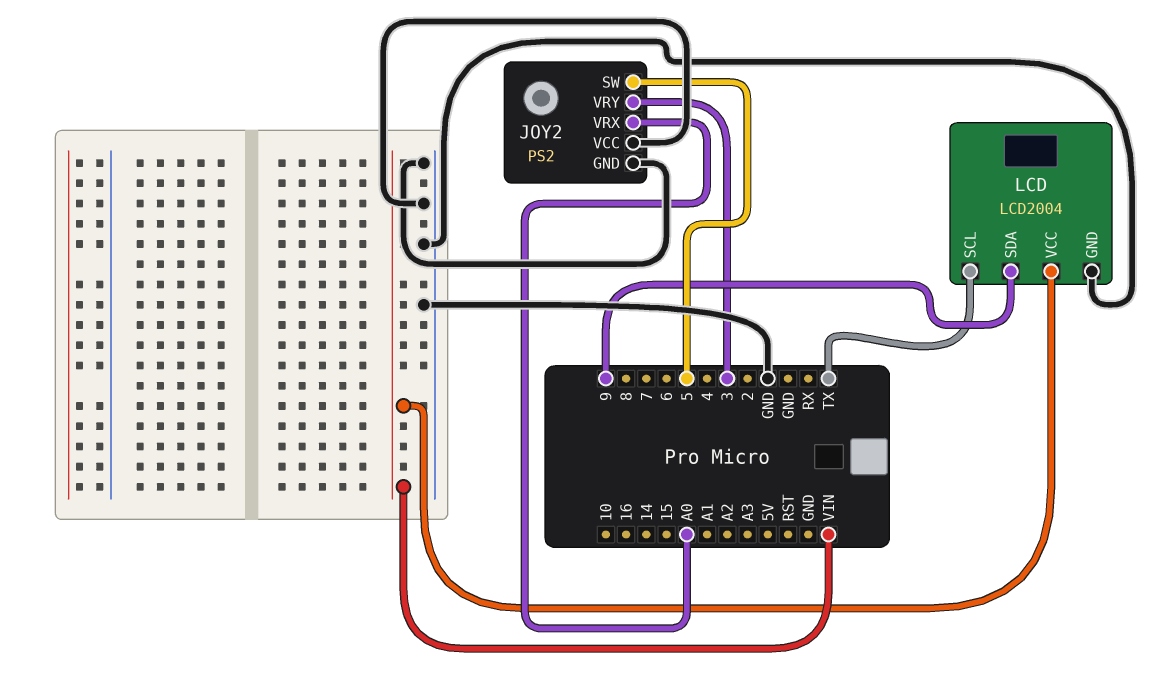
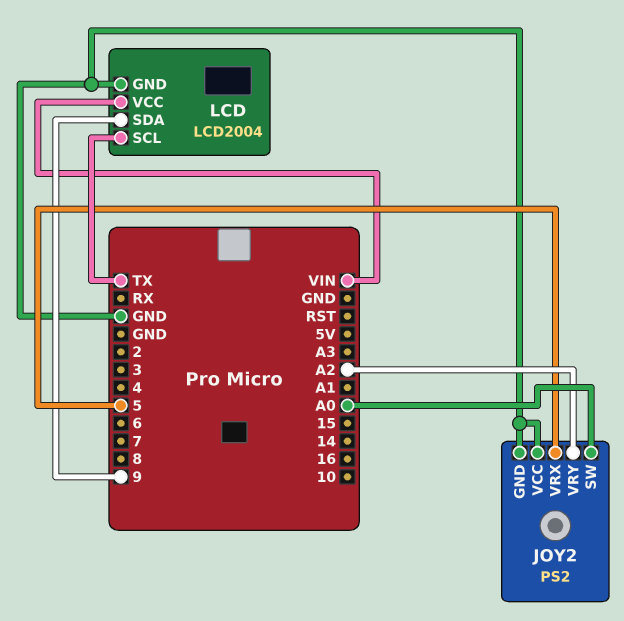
JOY2 pin SW: 5 -> A0
JOY2 pin VRX: A0 -> 5
JOY2 pin VRY: 3 -> A2

